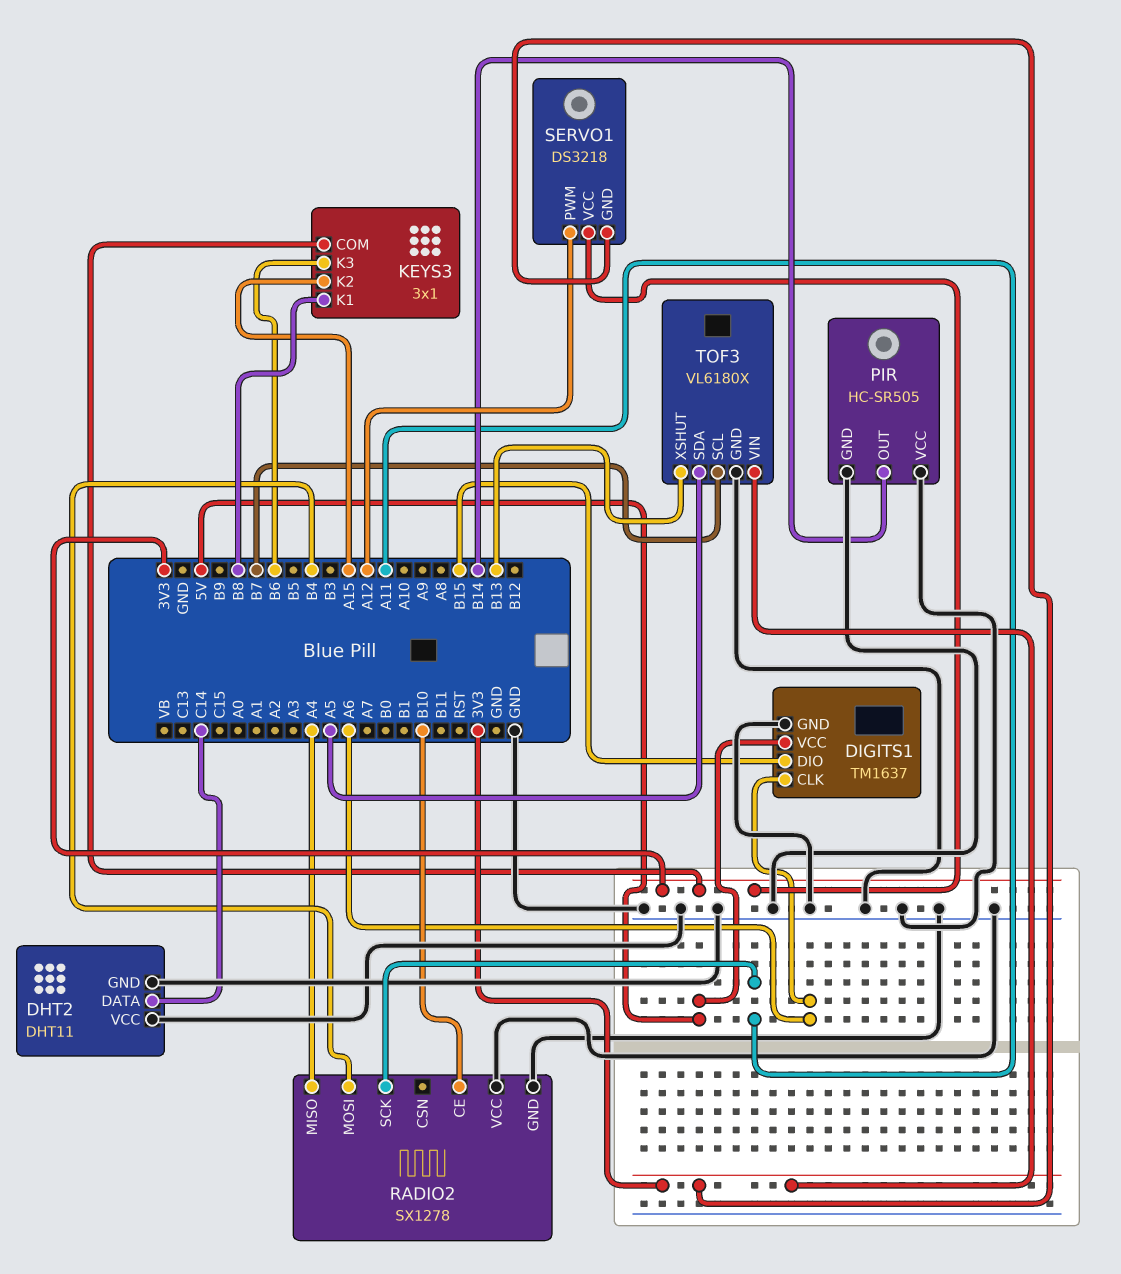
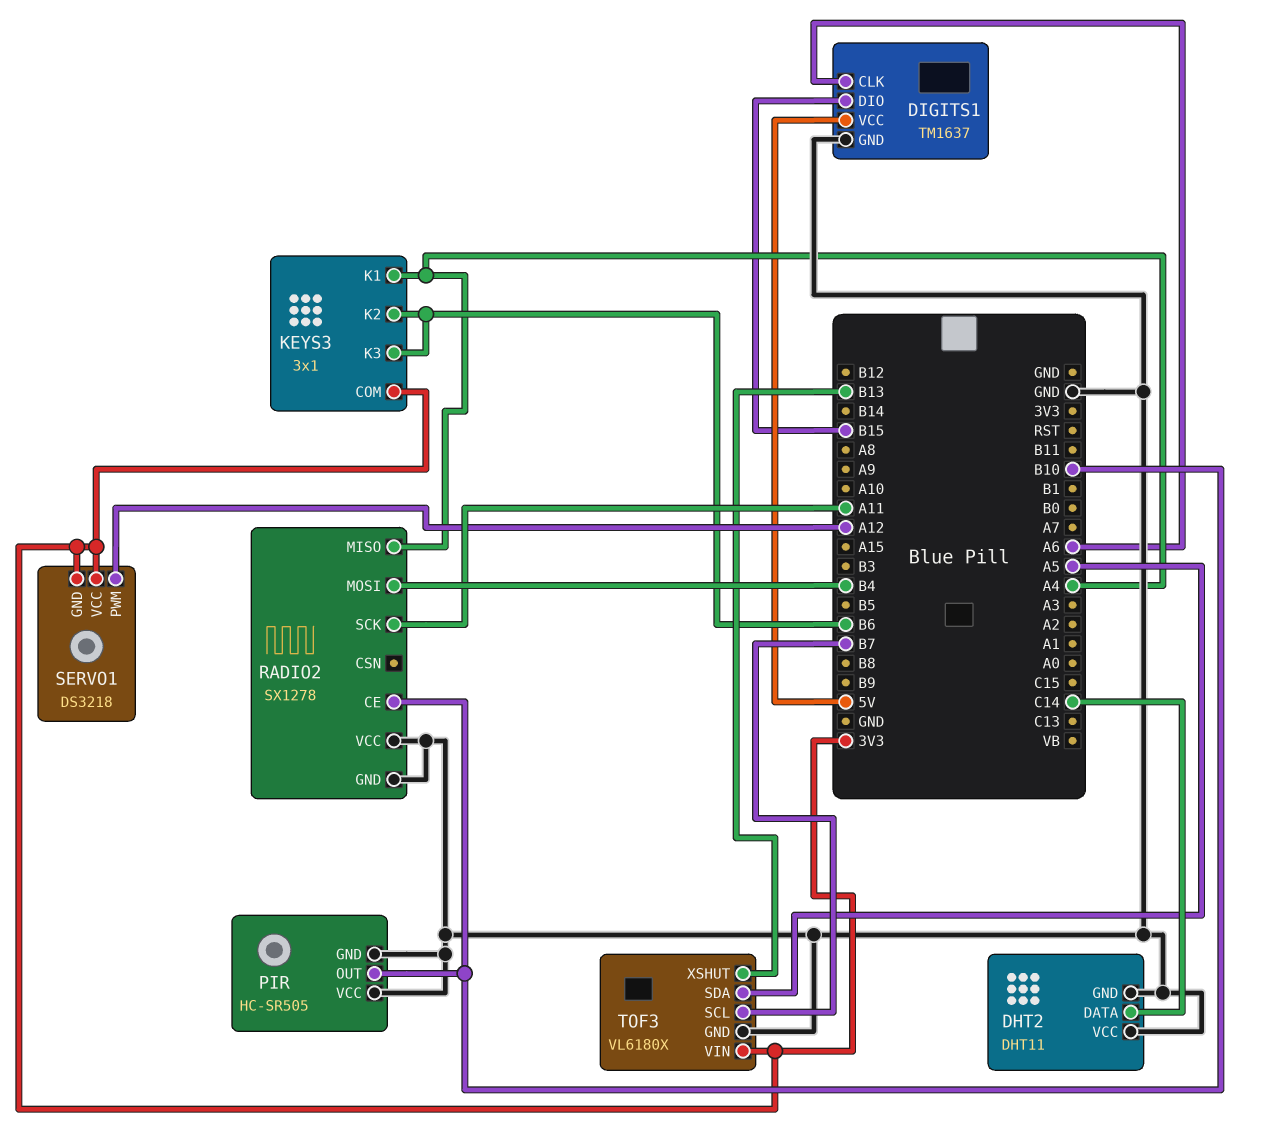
KEYS3 pin K1: B8 -> A4
KEYS3 pin K2: A15 -> B6
PIR pin OUT: B14 -> B10

